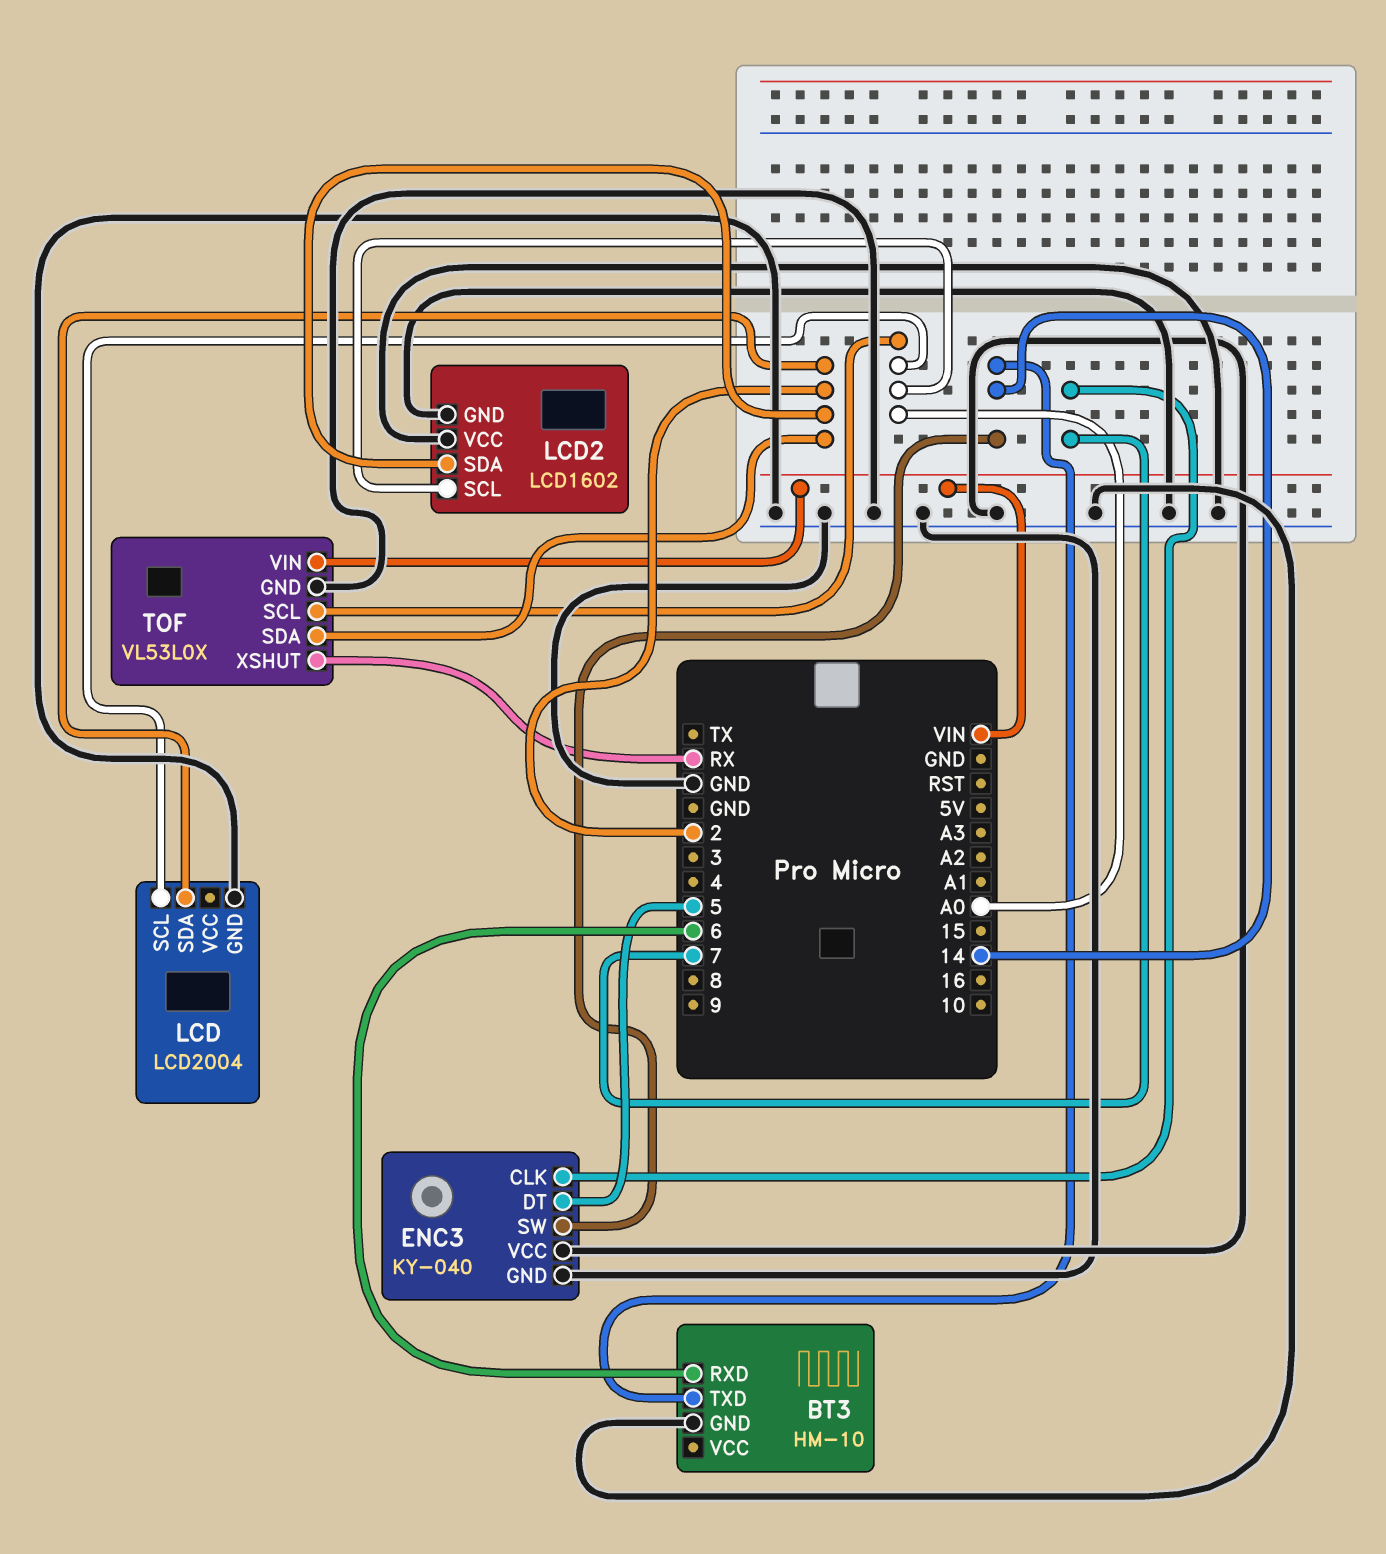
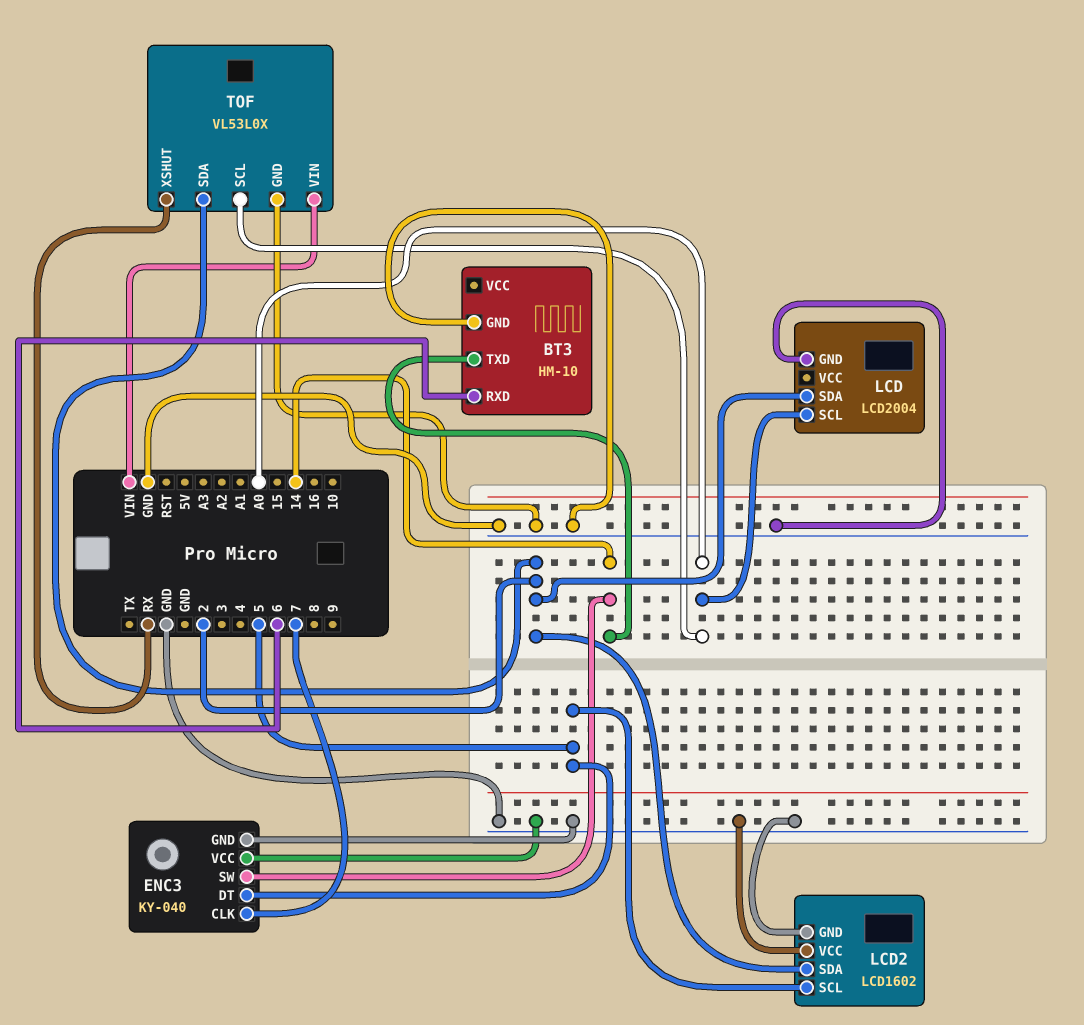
LCD2 pin SCL: A0 -> 5

